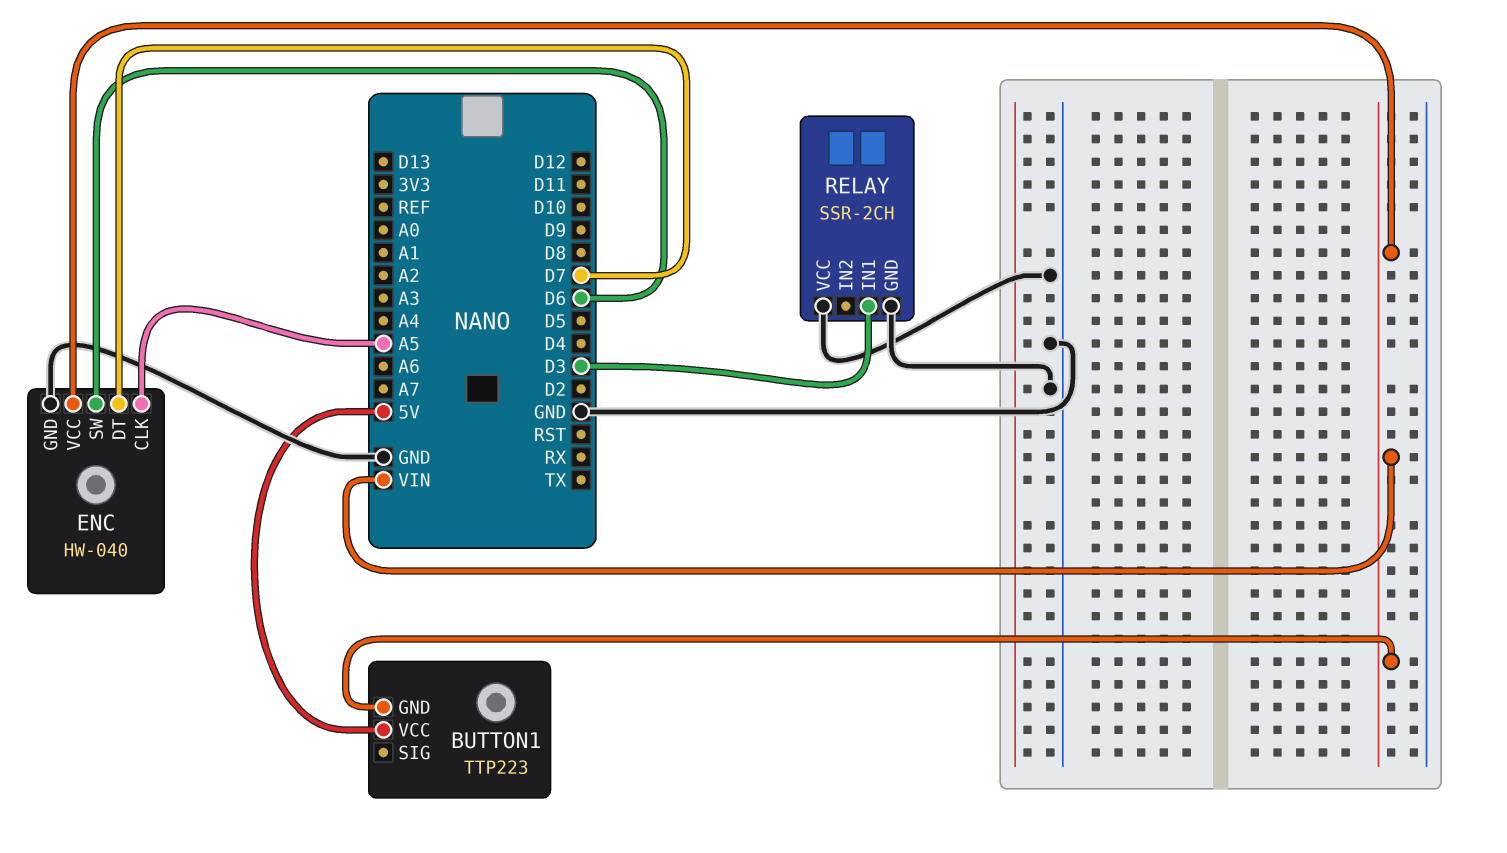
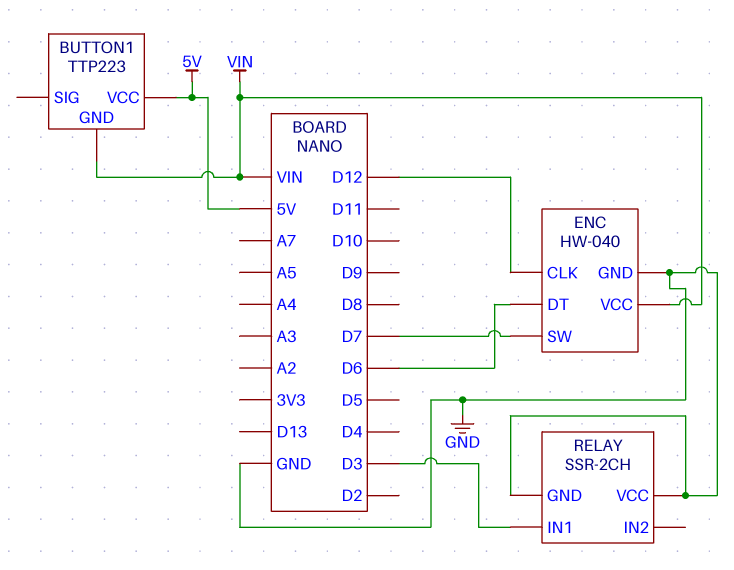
ENC pin CLK: A5 -> D12
ENC pin DT: D7 -> D6
ENC pin SW: D6 -> D7

